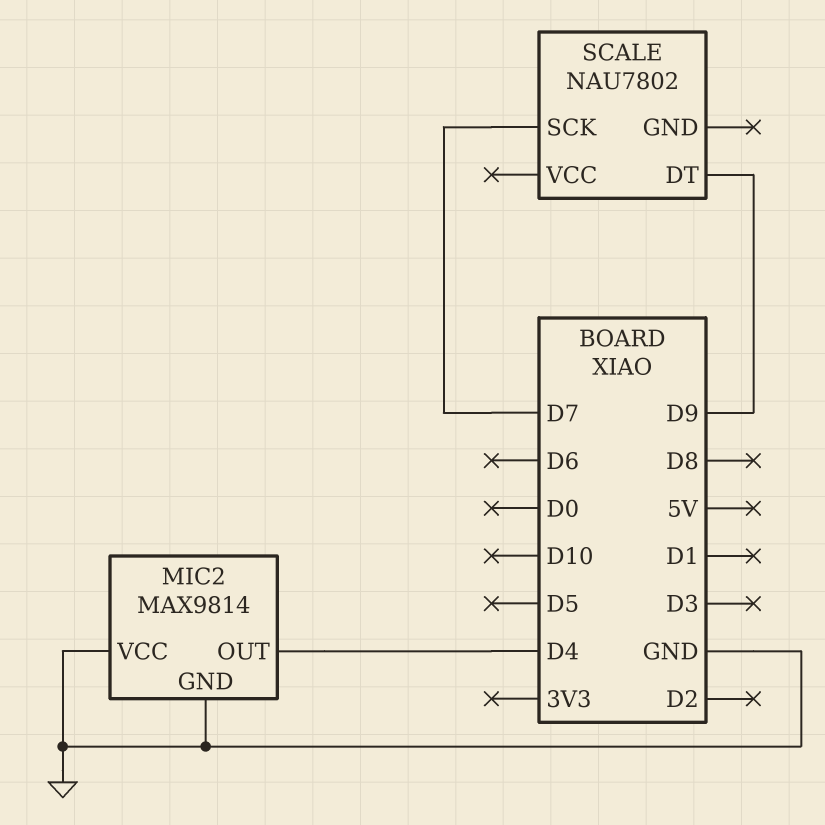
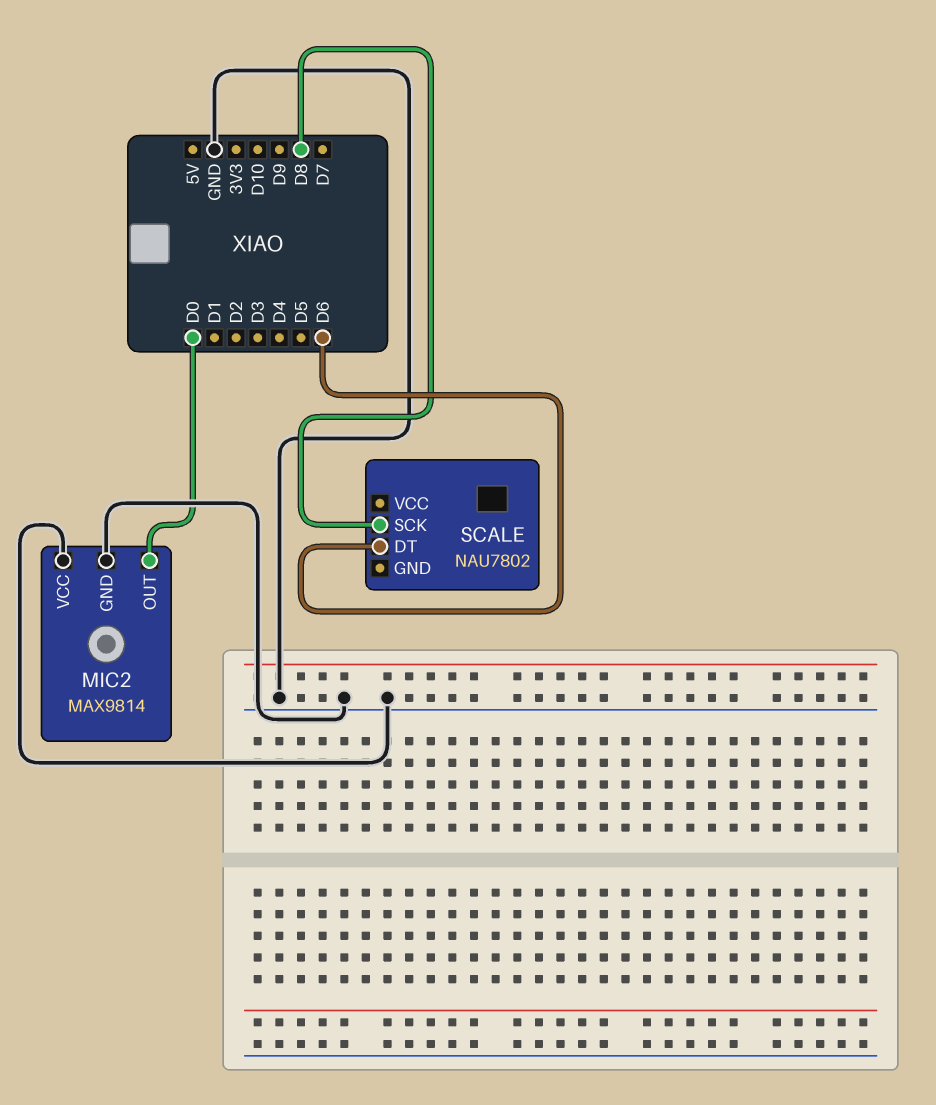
MIC2 pin OUT: D4 -> D0
SCALE pin DT: D9 -> D6
SCALE pin SCK: D7 -> D8

